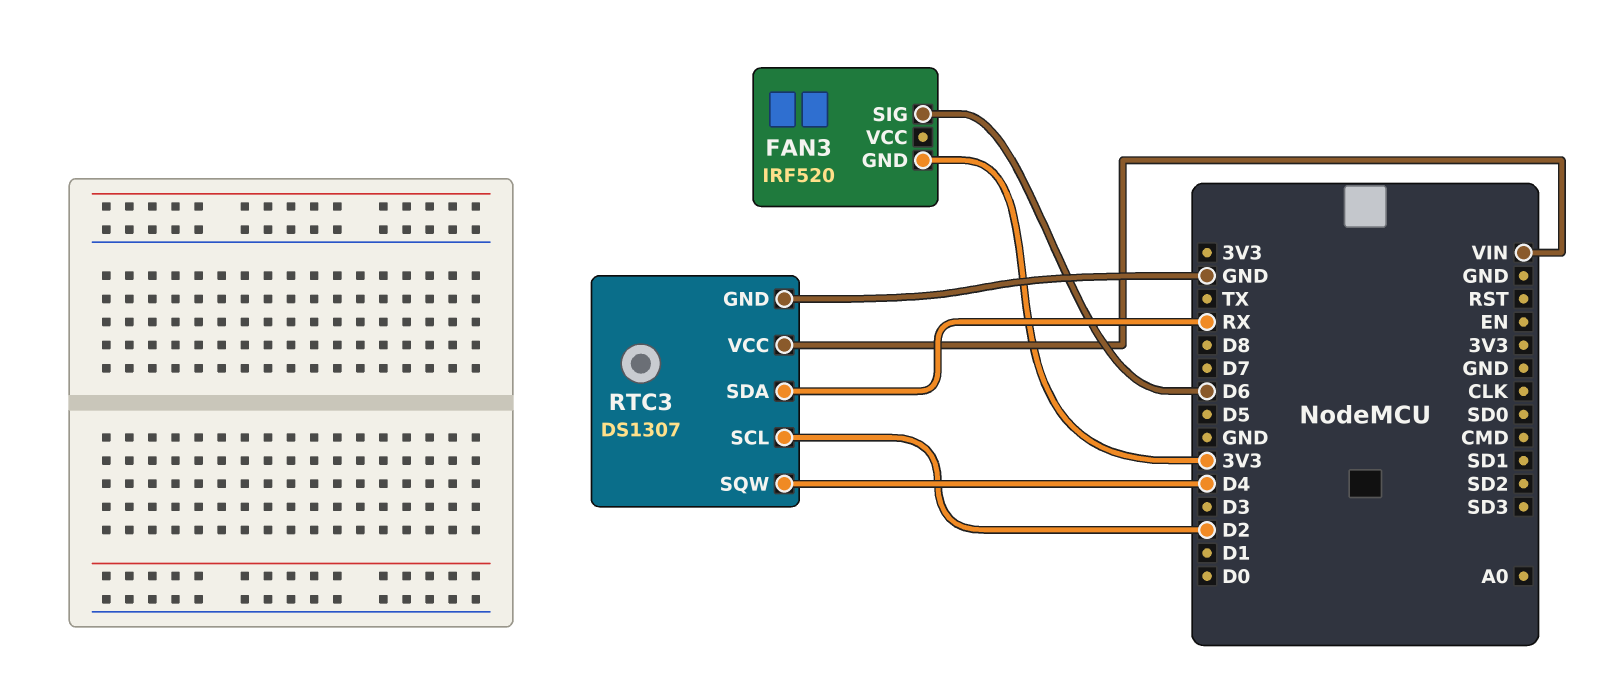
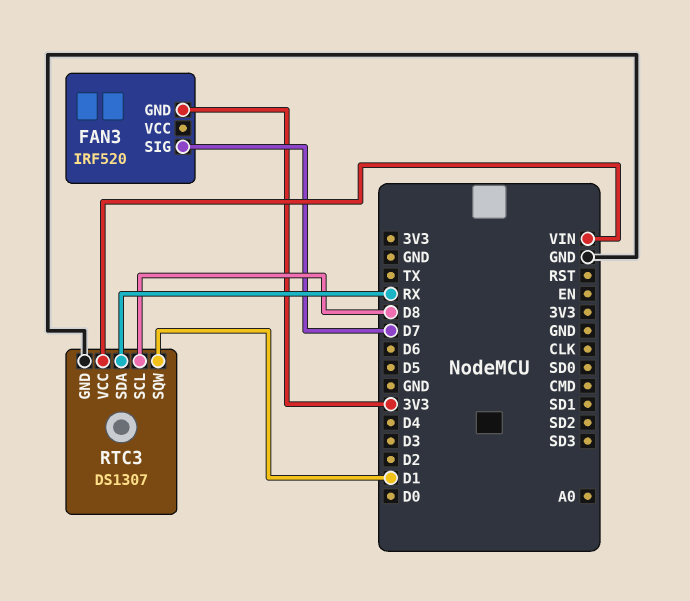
FAN3 pin SIG: D6 -> D7
RTC3 pin SCL: D2 -> D8
RTC3 pin SQW: D4 -> D1

